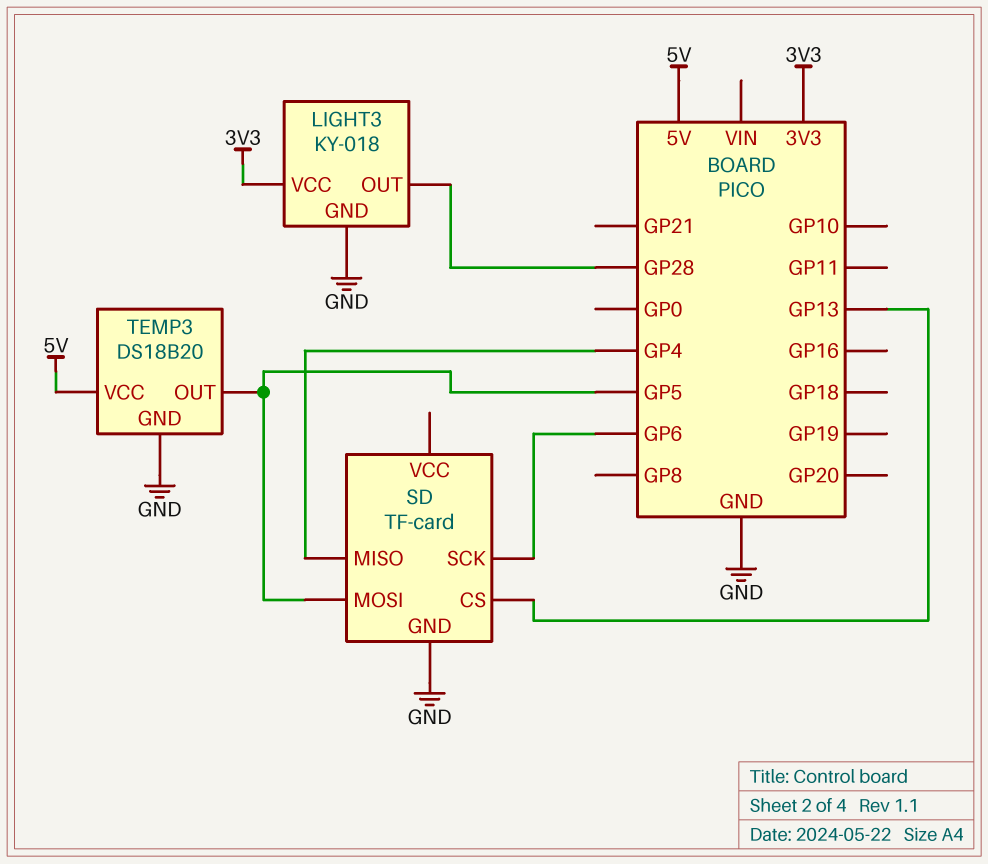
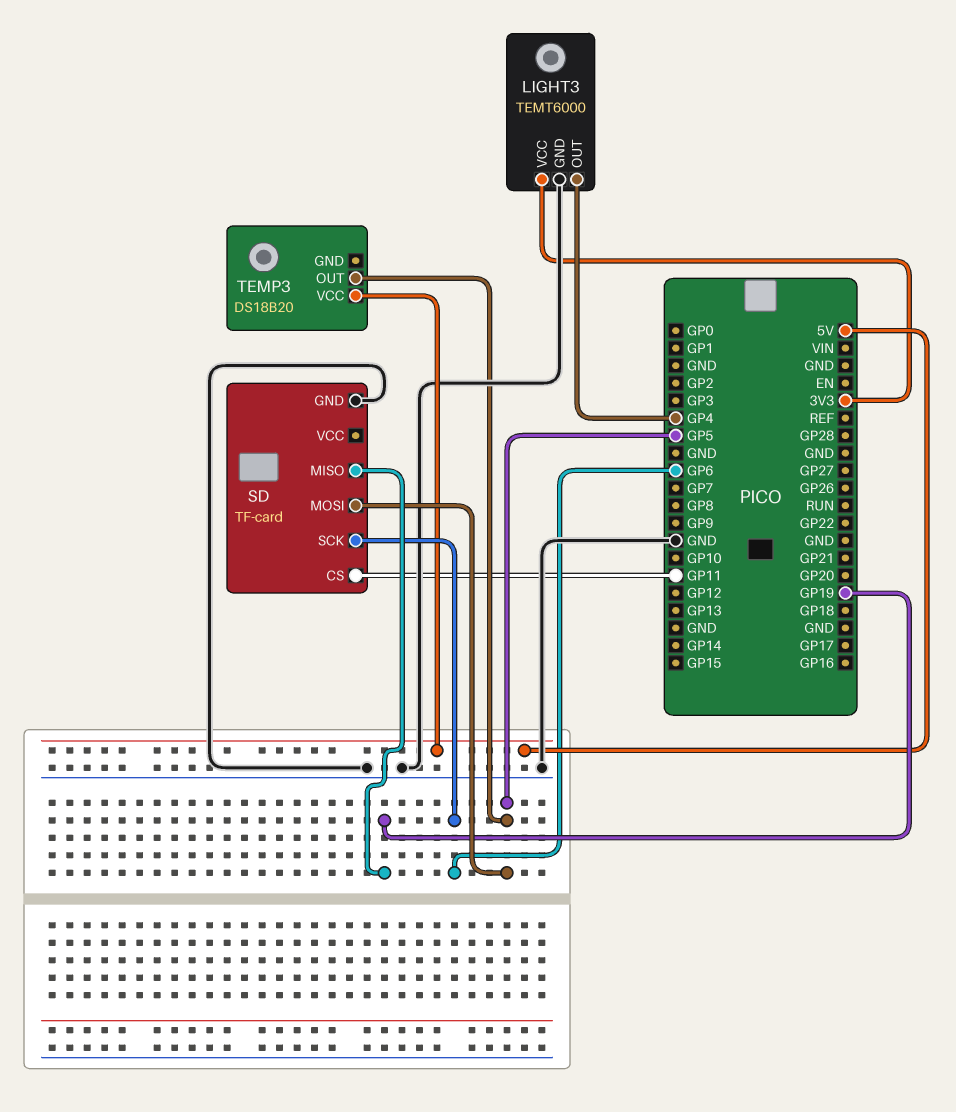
LIGHT3: KY-018 -> TEMT6000
LIGHT3 pin OUT: GP28 -> GP4
SD pin CS: GP13 -> GP11
SD pin MISO: GP4 -> GP19
TEMP3 pin GND: GND -> none

